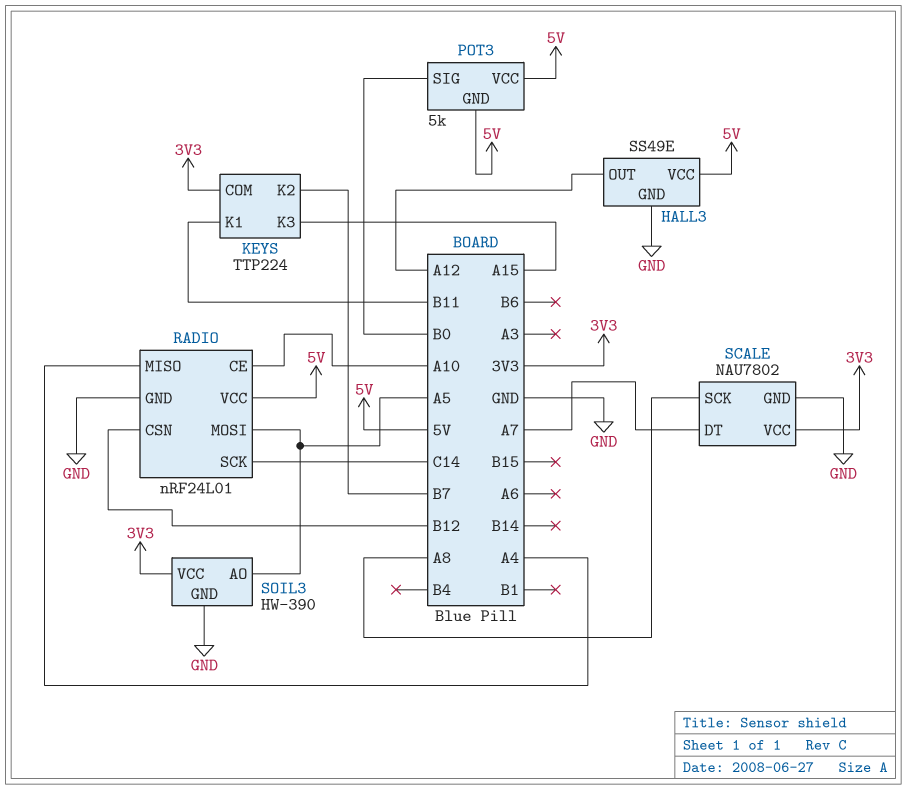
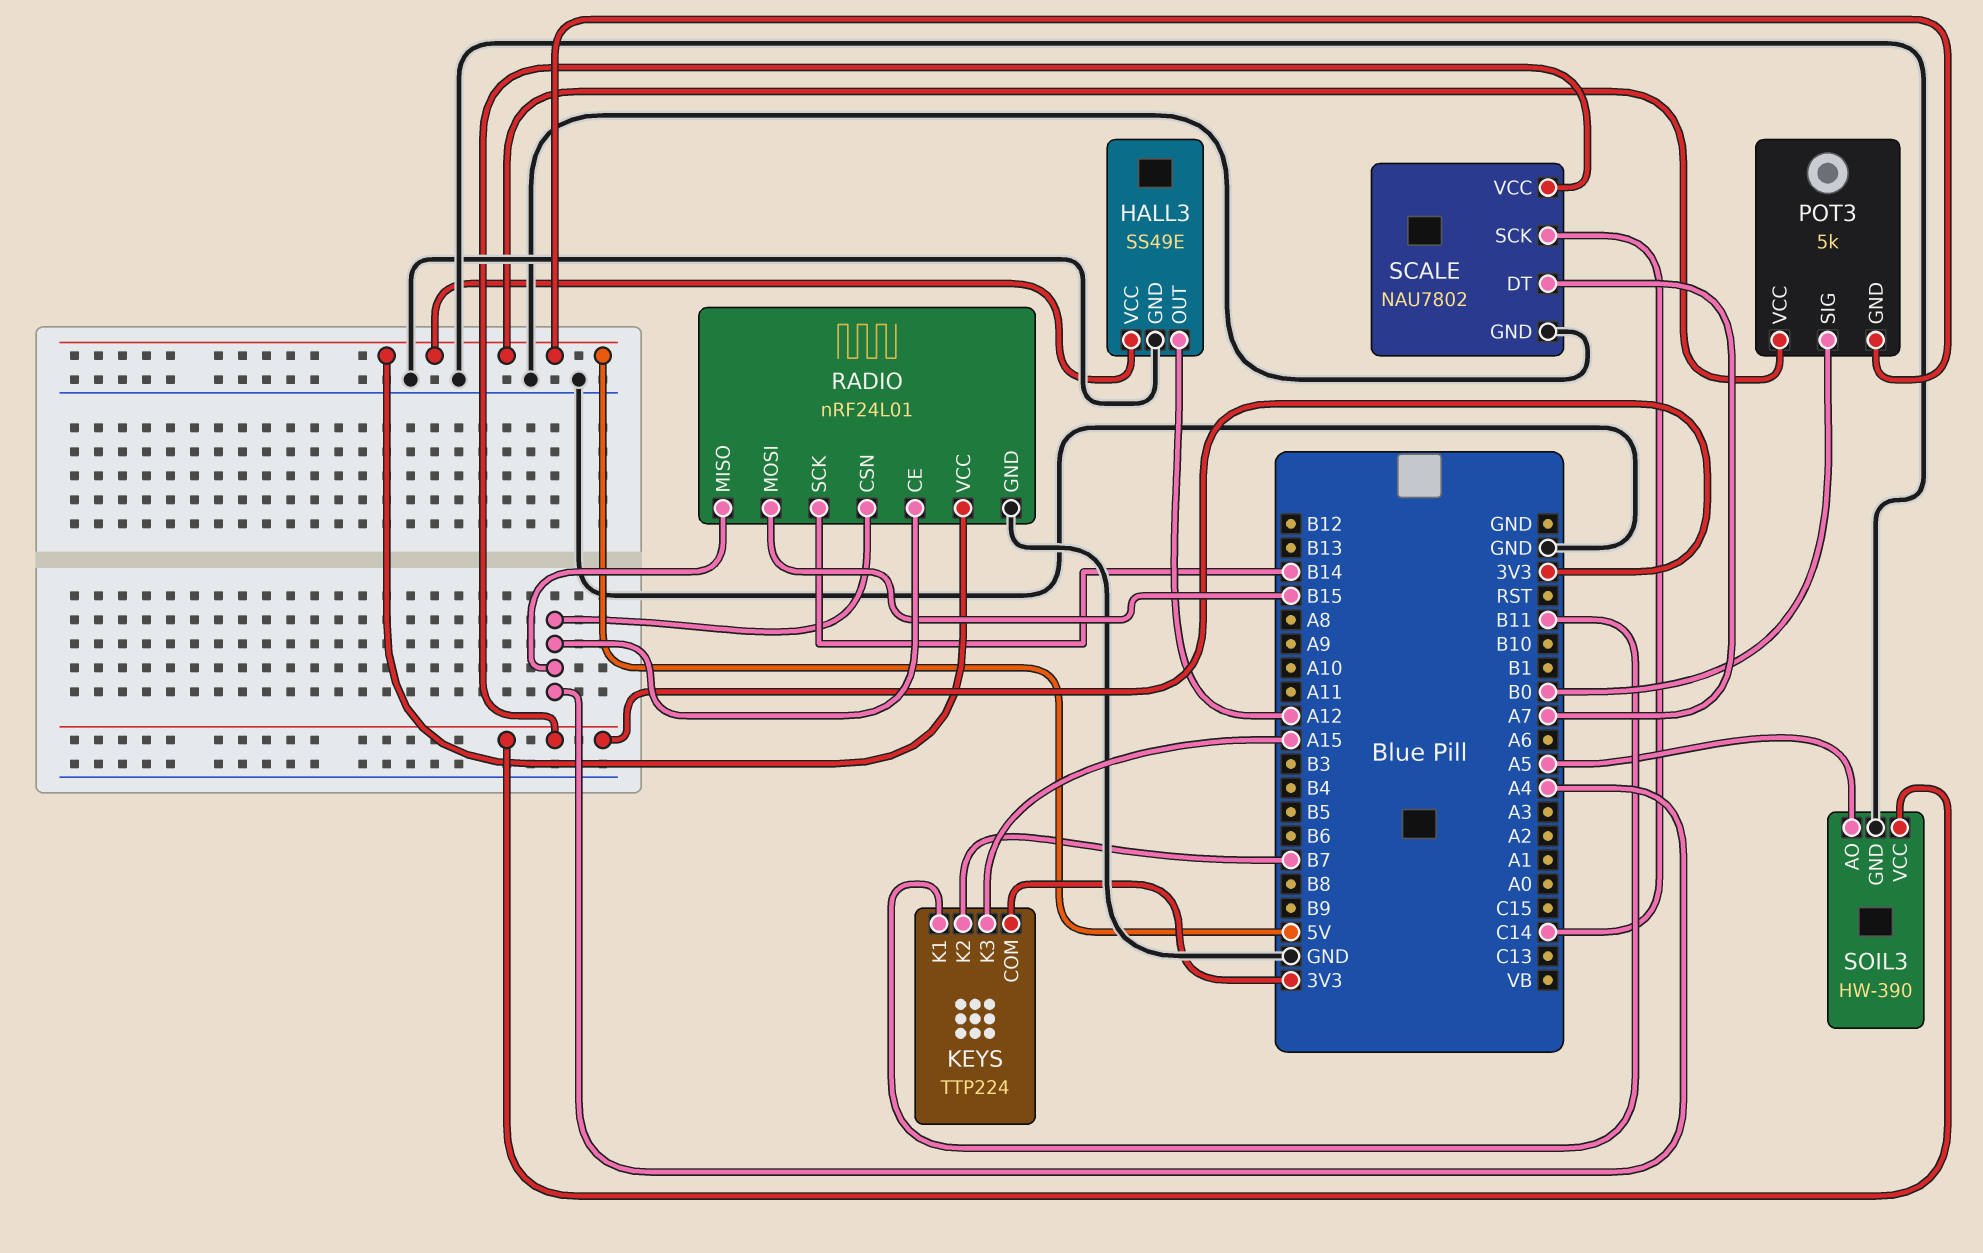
RADIO pin CE: A10 -> A4
RADIO pin CSN: B12 -> A4
RADIO pin MOSI: A5 -> B15
RADIO pin SCK: C14 -> B14
SCALE pin SCK: A8 -> C14

